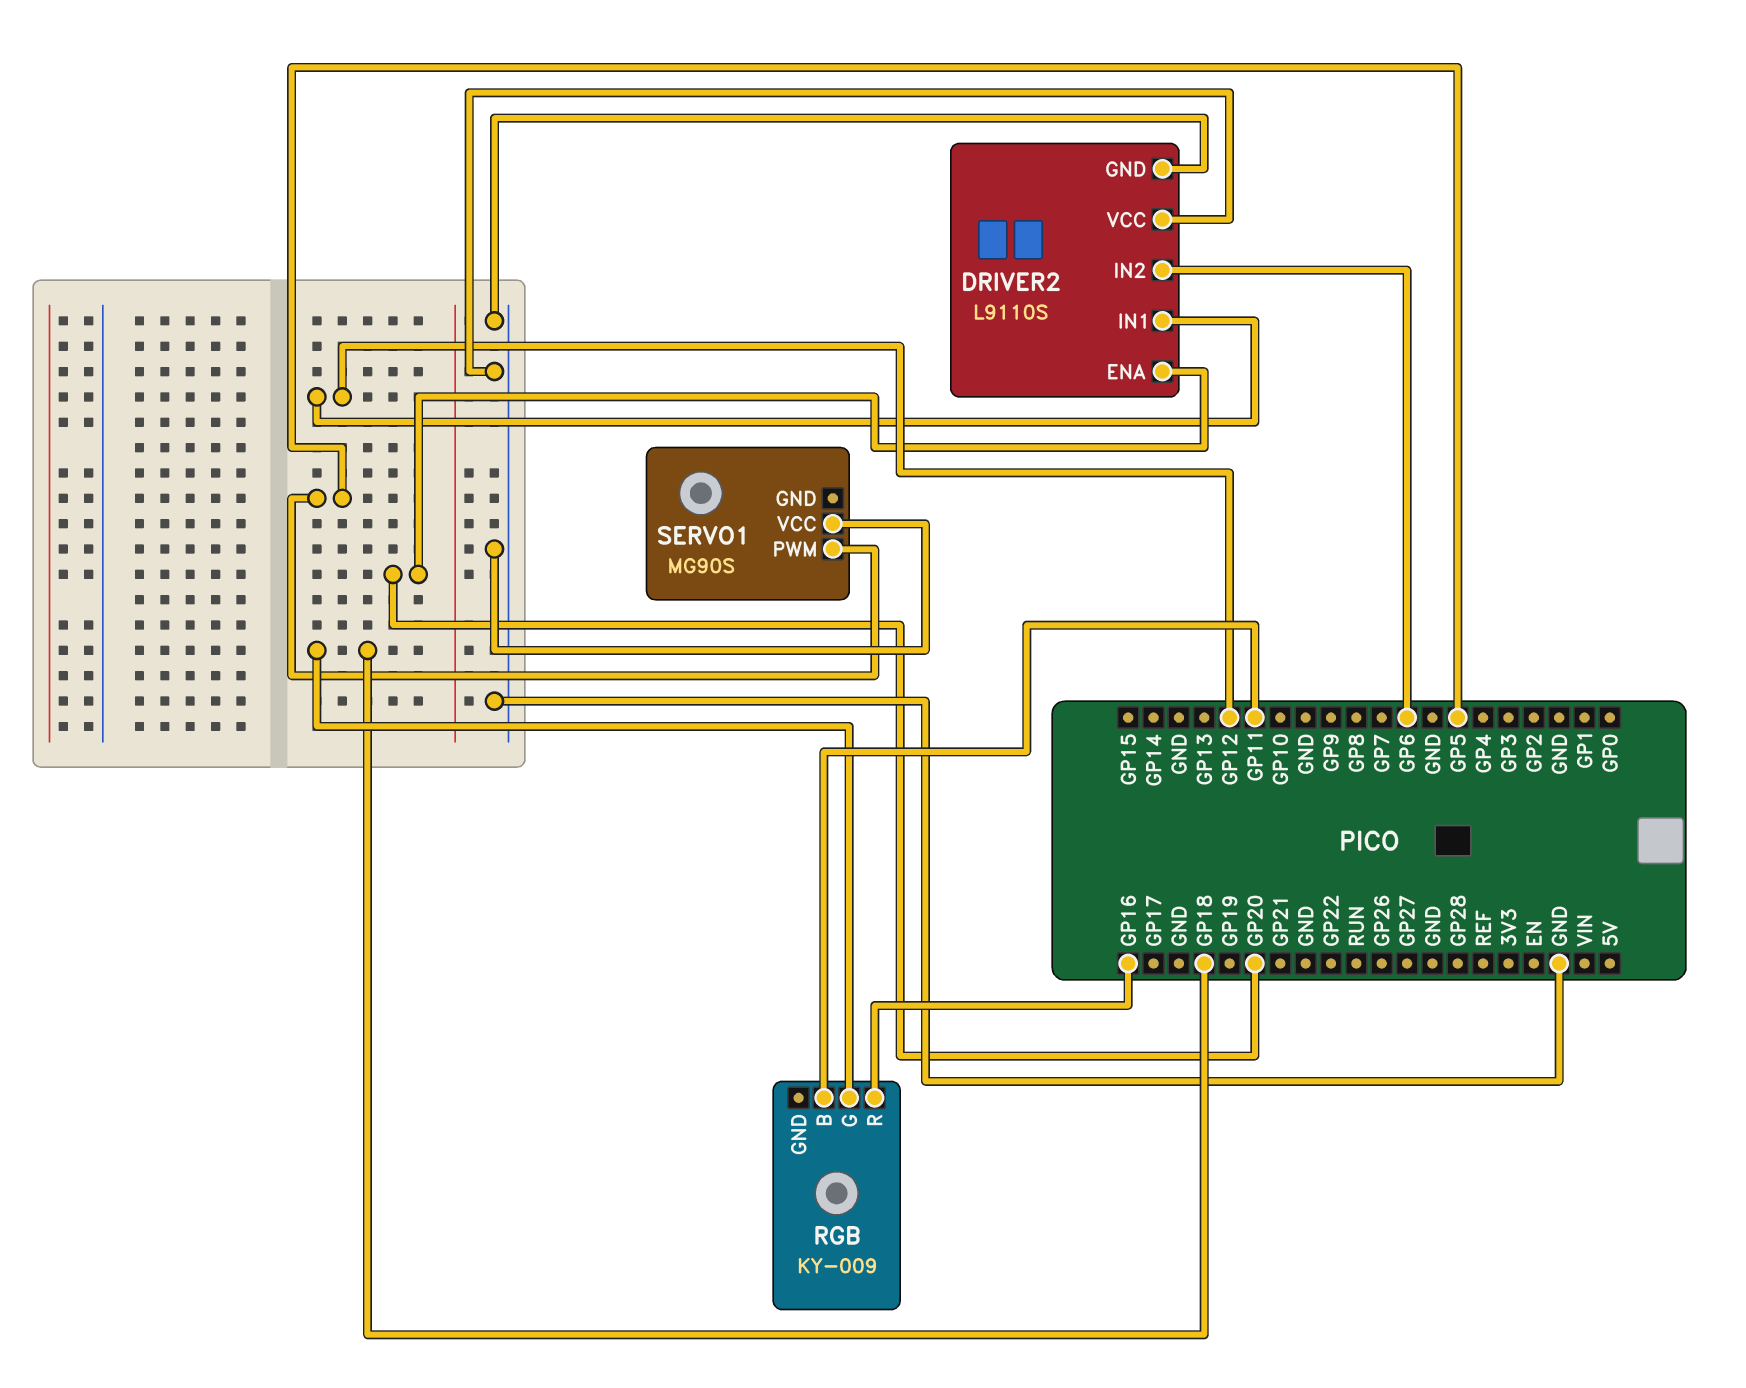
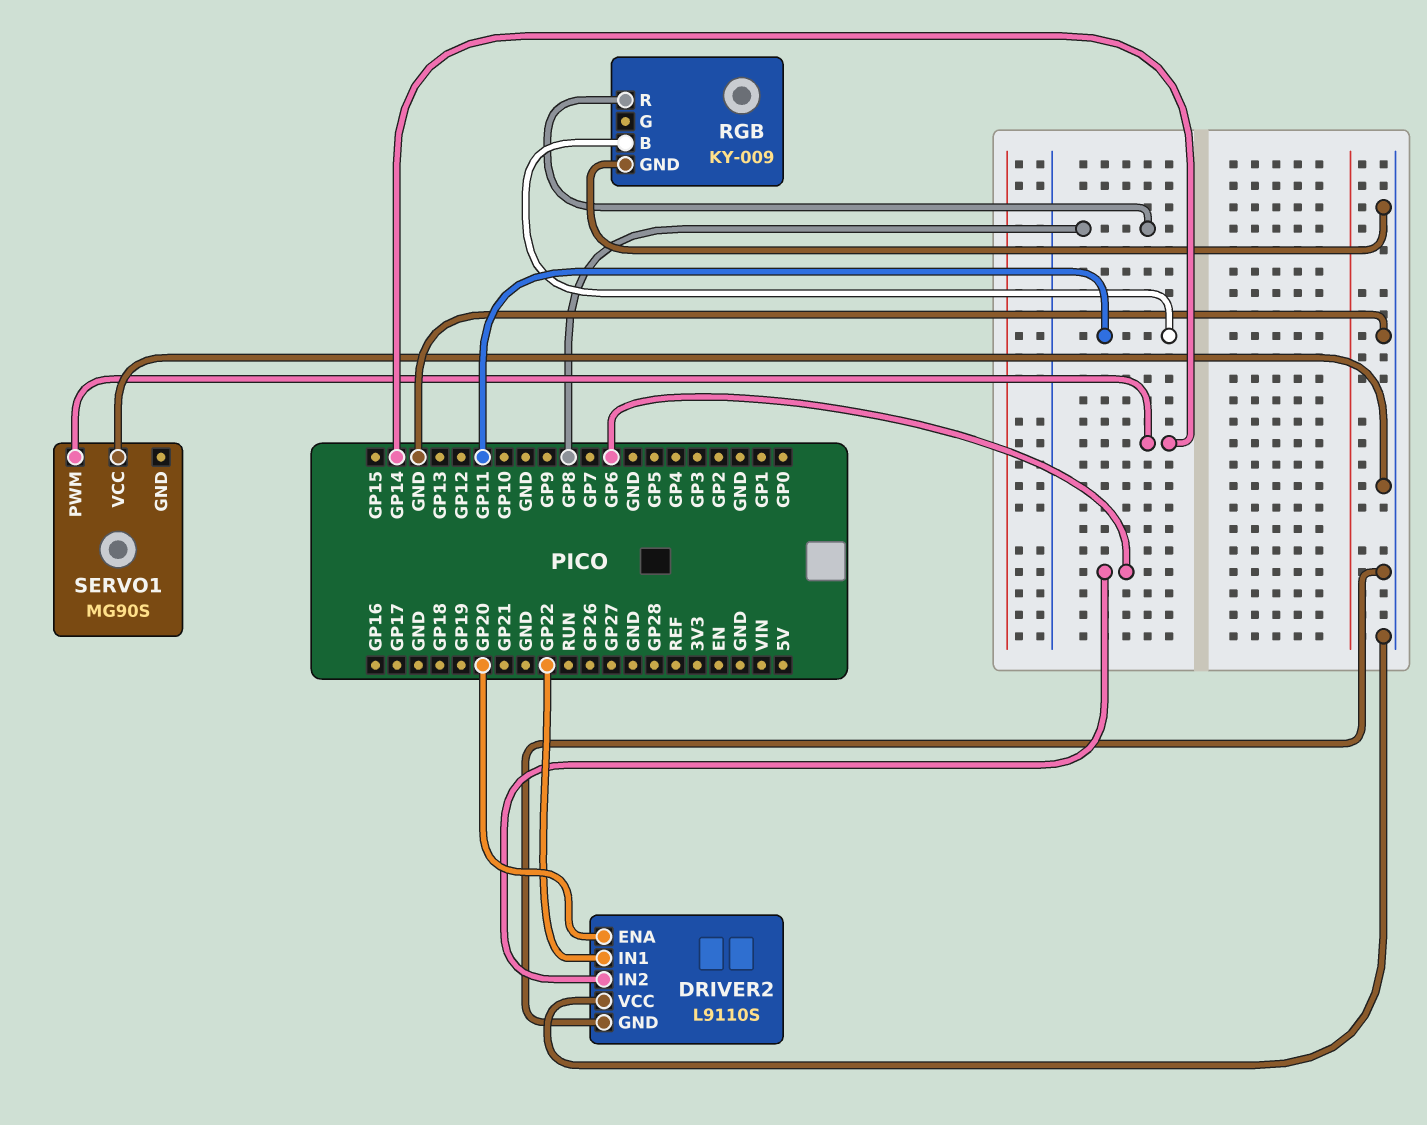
DRIVER2 pin IN1: GP12 -> GP22
RGB pin G: GP18 -> none
RGB pin GND: none -> GND
RGB pin R: GP16 -> GP8
SERVO1 pin PWM: GP5 -> GP14

